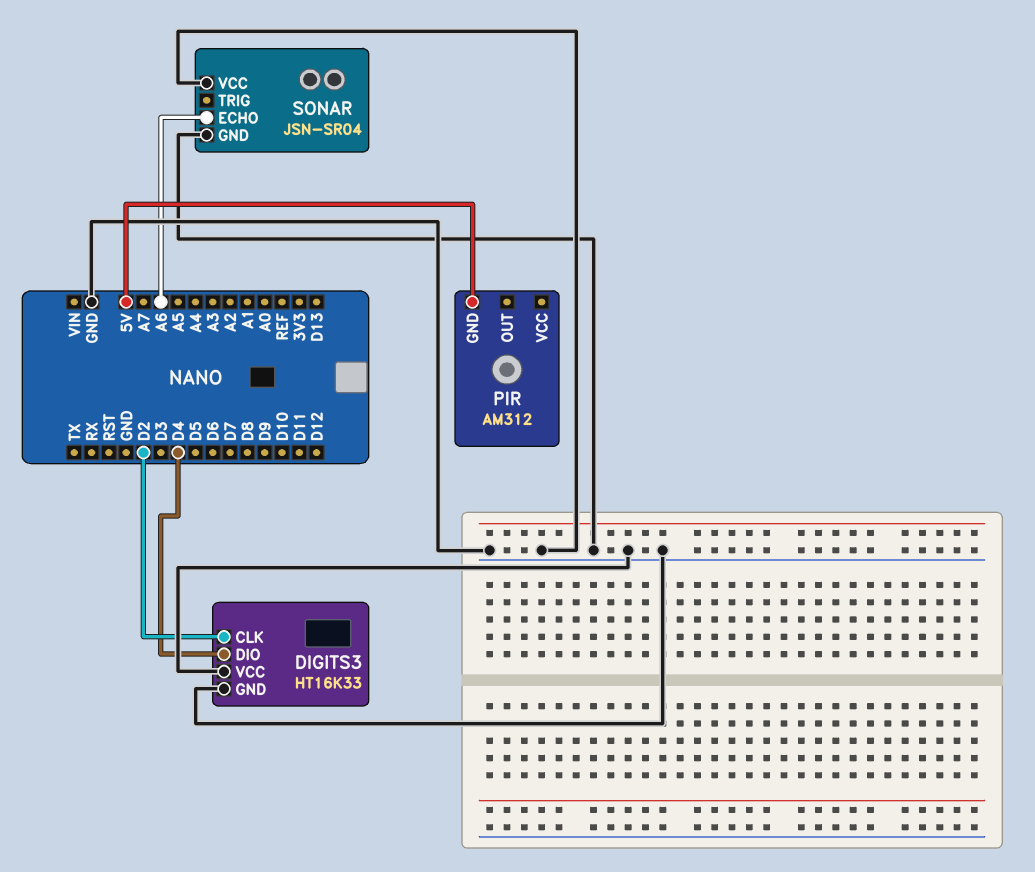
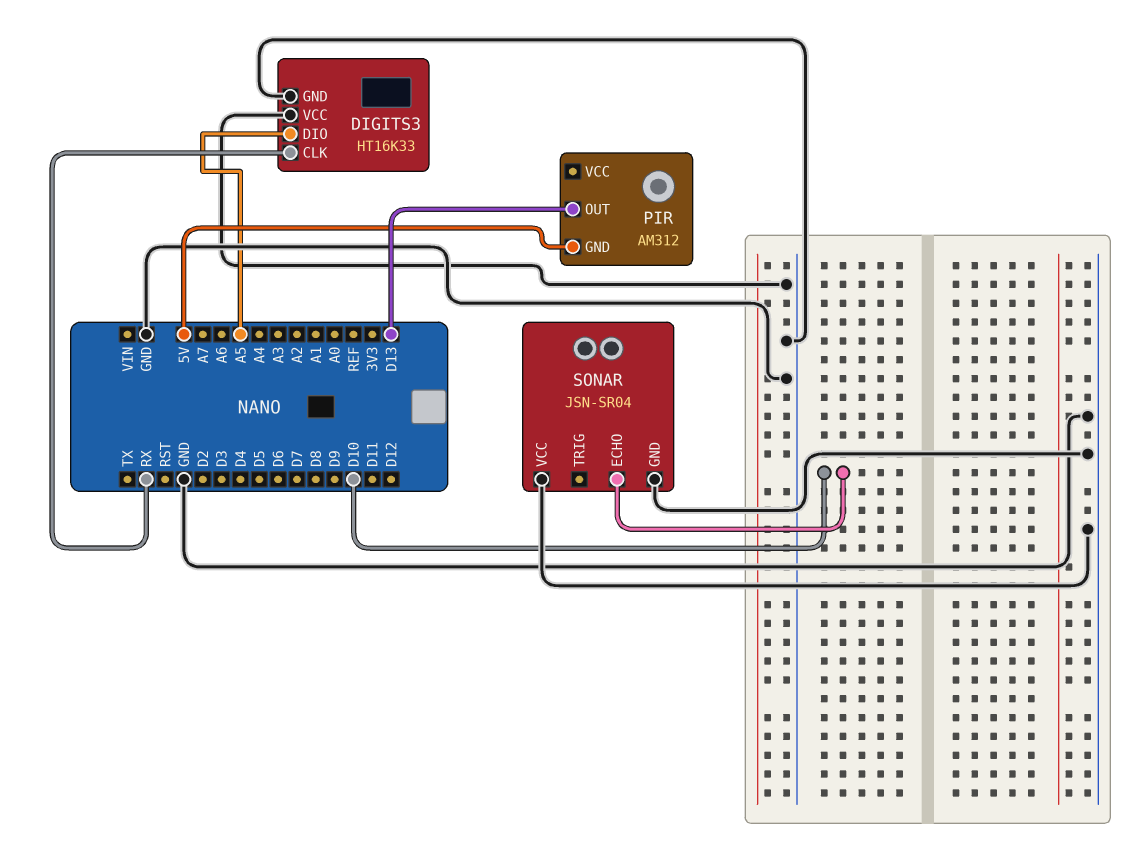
DIGITS3 pin CLK: D2 -> RX
DIGITS3 pin DIO: D4 -> A5
PIR pin OUT: none -> D13
SONAR pin ECHO: A6 -> D10

